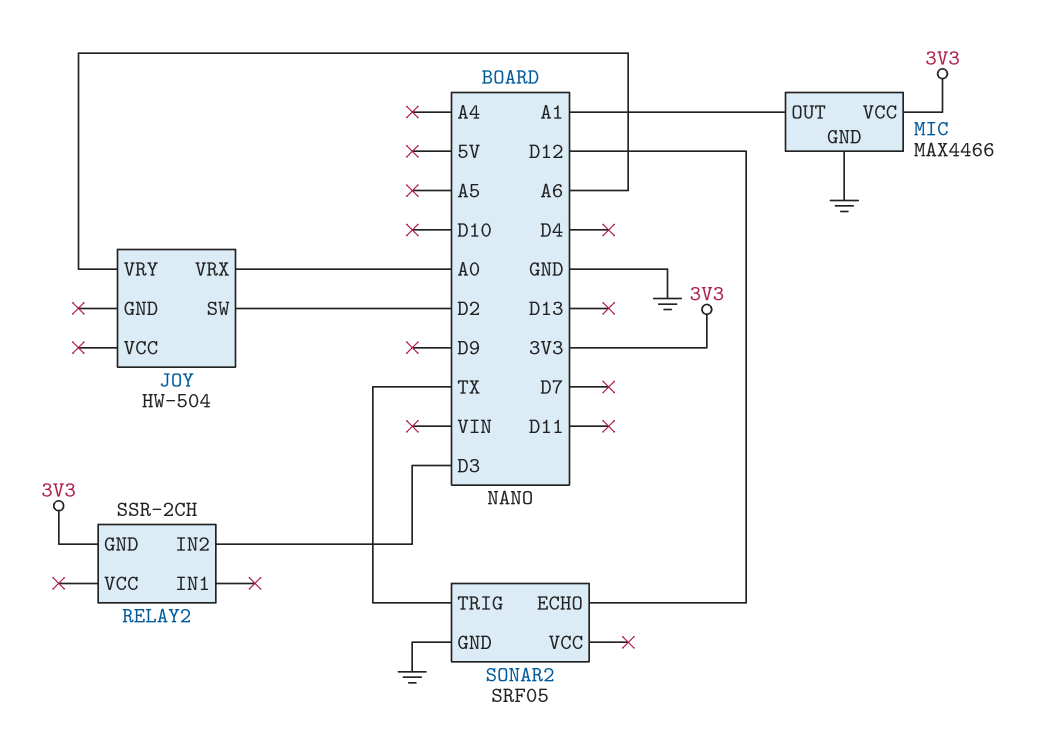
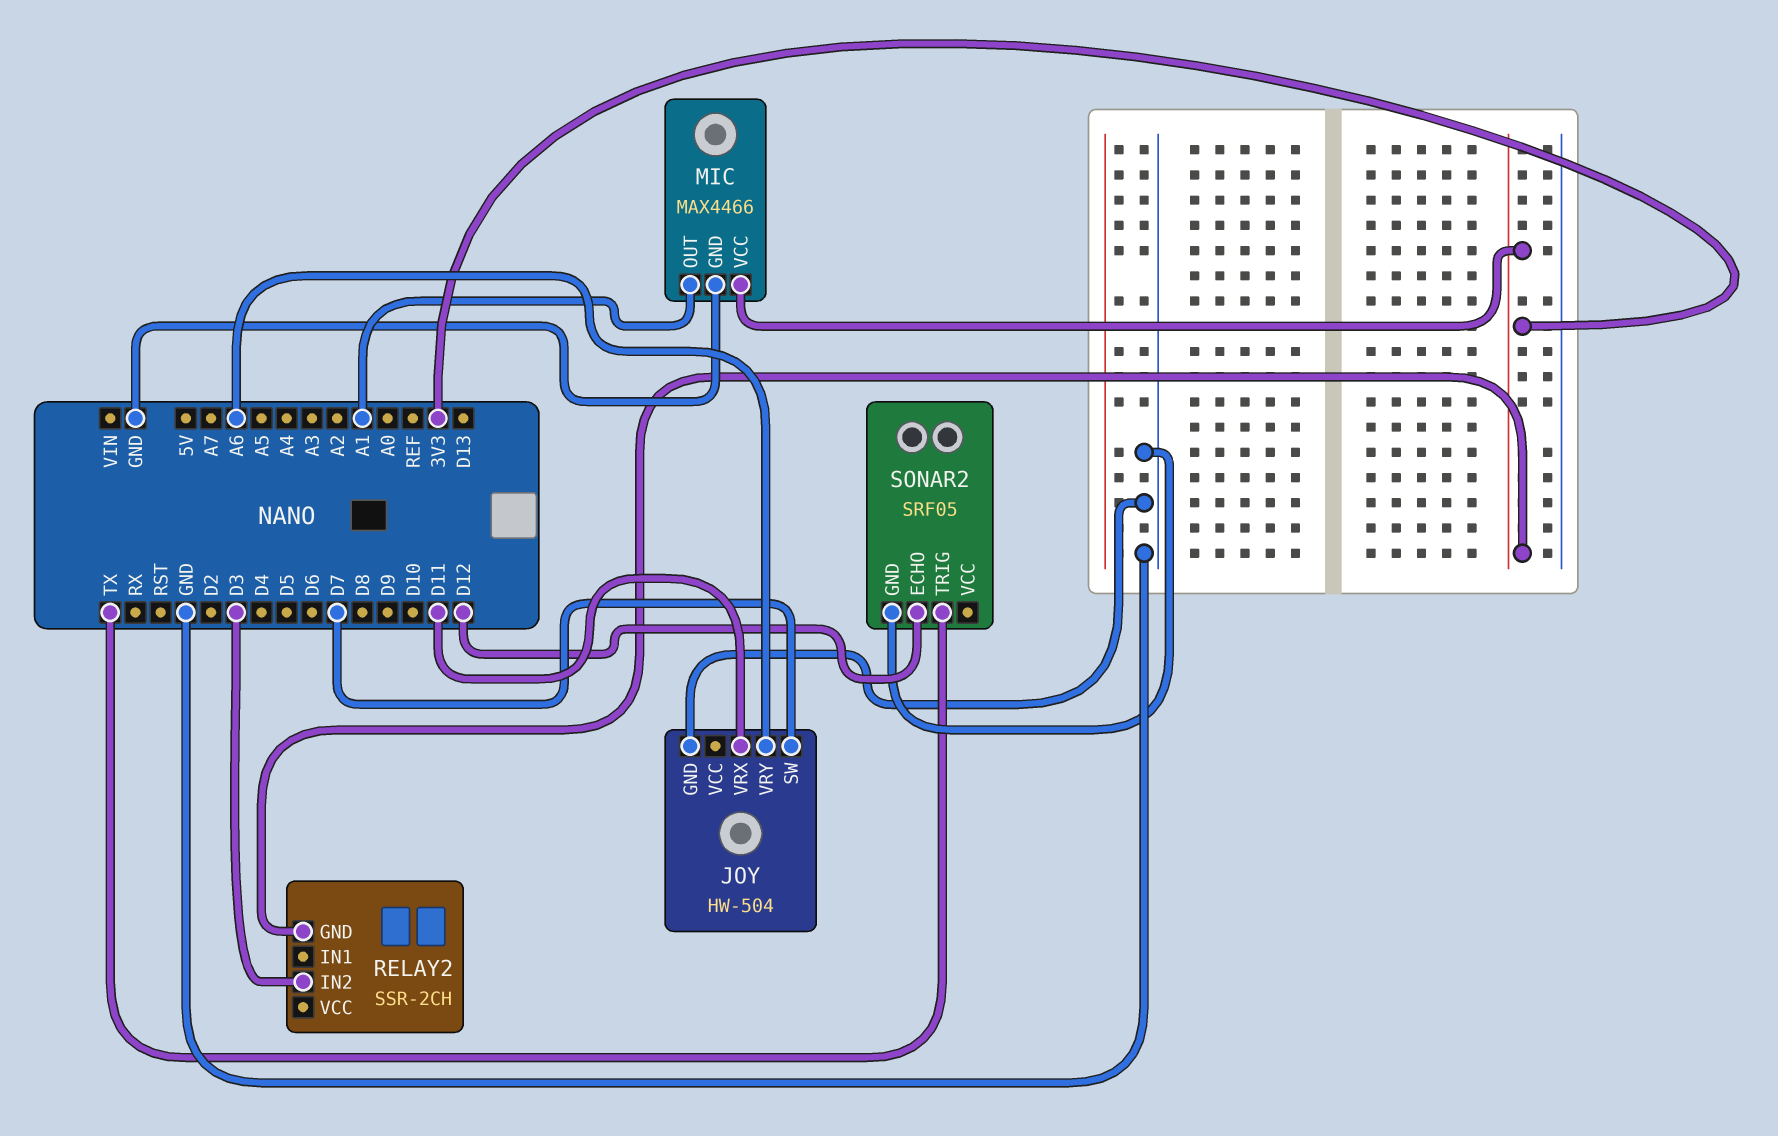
JOY pin GND: none -> GND
JOY pin SW: D2 -> D7
JOY pin VRX: A0 -> D11

